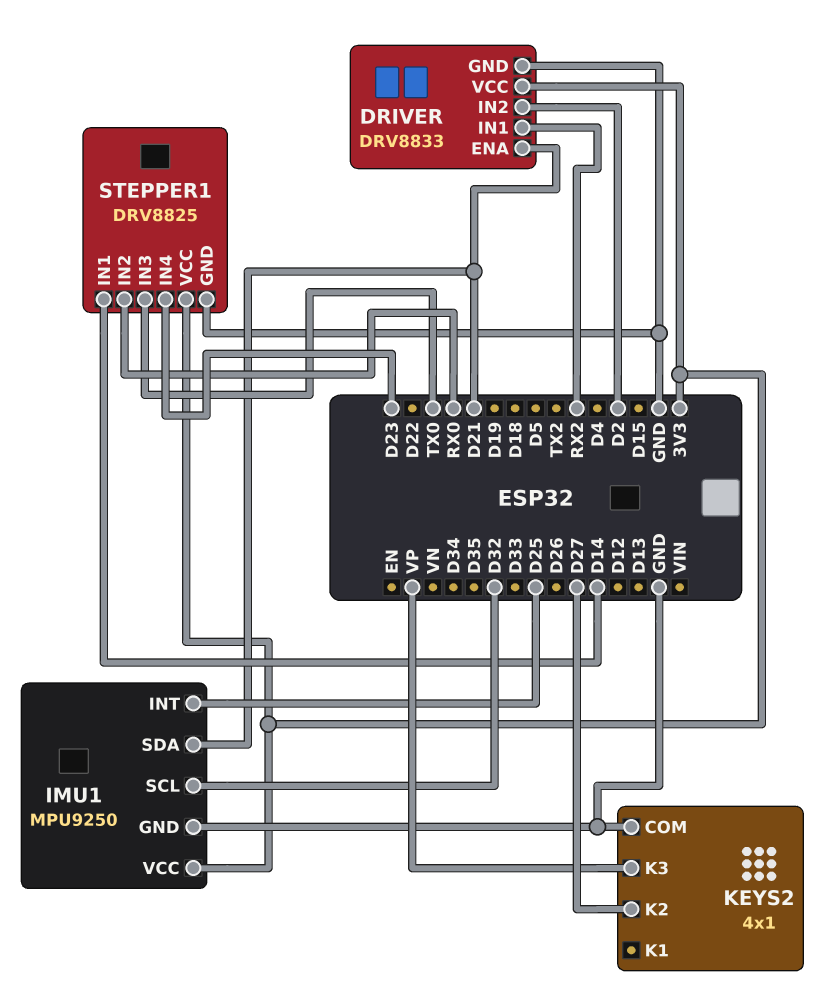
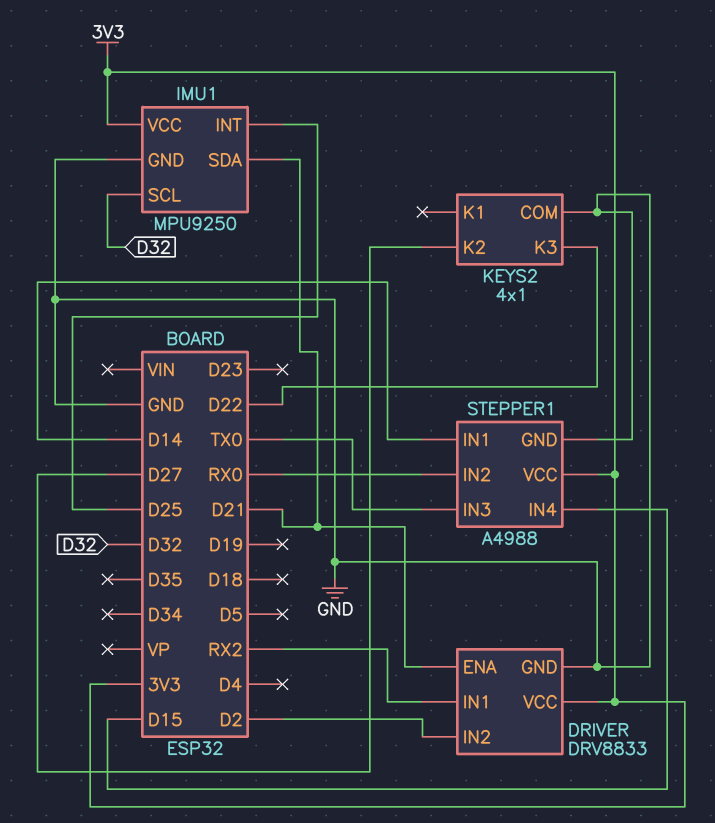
KEYS2 pin K3: VP -> D22
STEPPER1: DRV8825 -> A4988
STEPPER1 pin IN4: D23 -> D15

